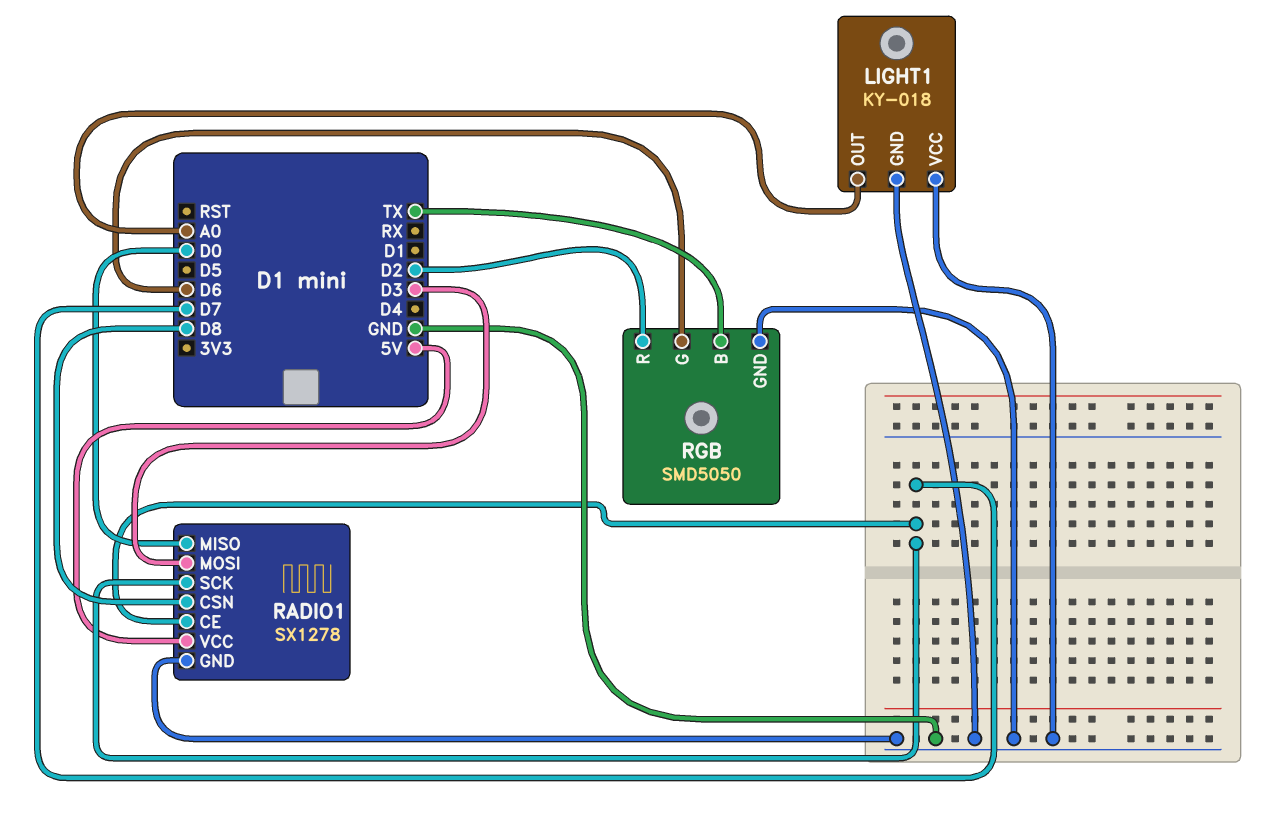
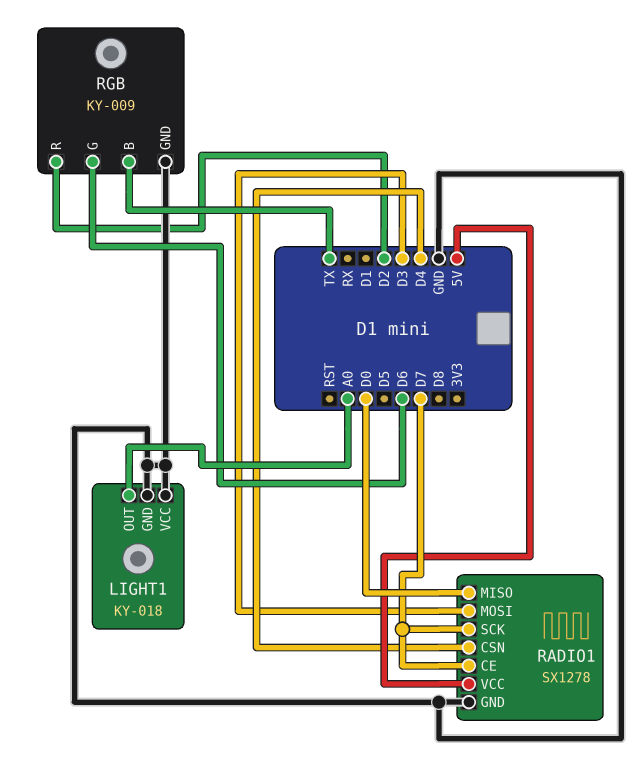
RADIO1 pin CSN: D8 -> D4
RGB: SMD5050 -> KY-009

